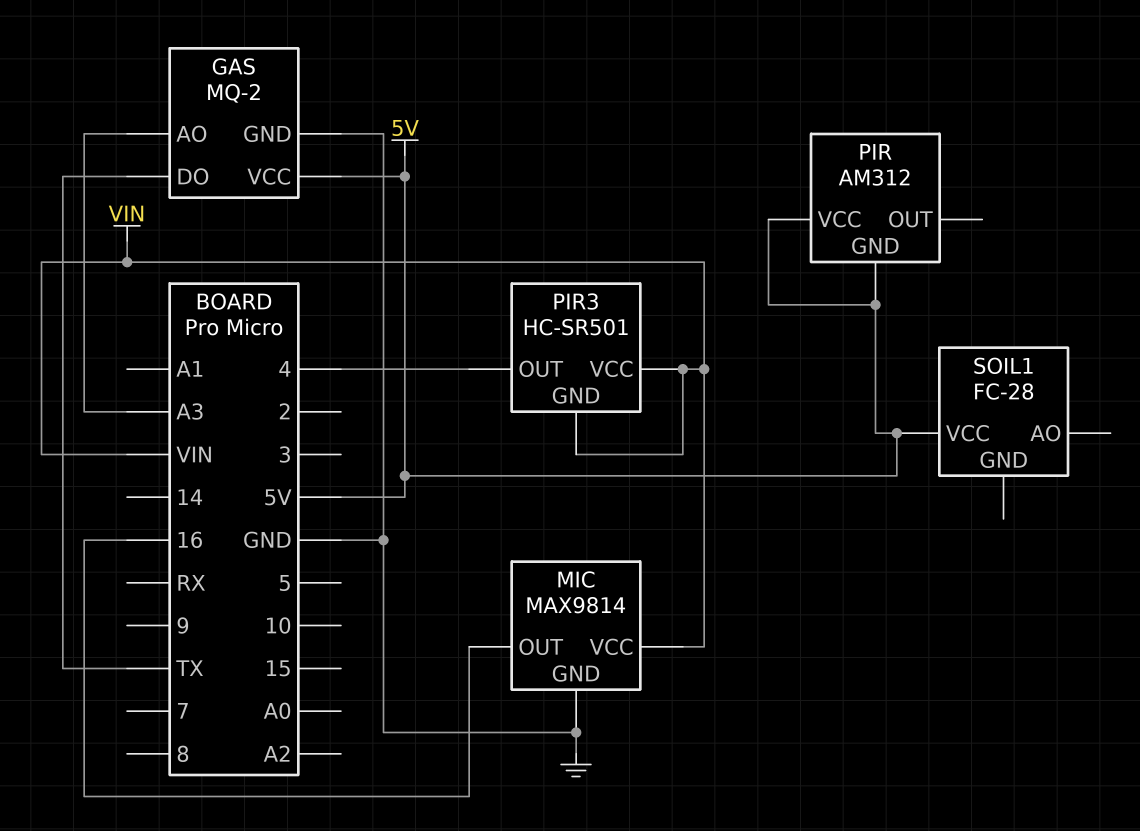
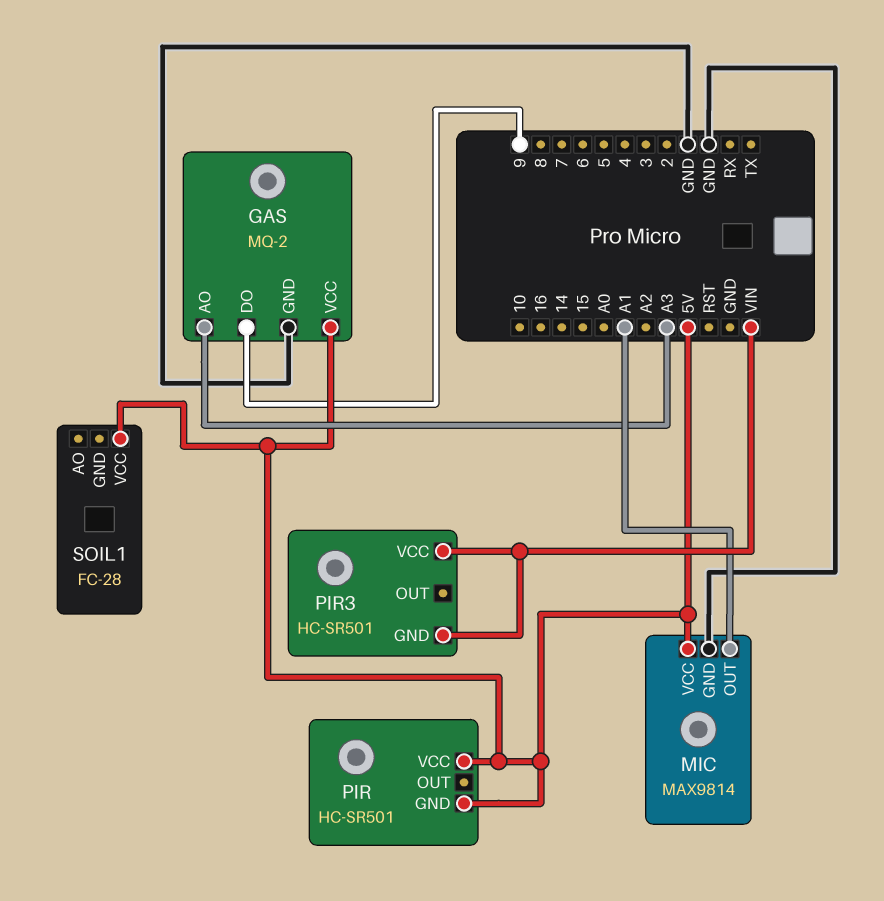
GAS pin DO: TX -> 9
MIC pin OUT: 16 -> A1
MIC pin VCC: VIN -> 5V
PIR: AM312 -> HC-SR501
PIR3 pin OUT: 4 -> none

